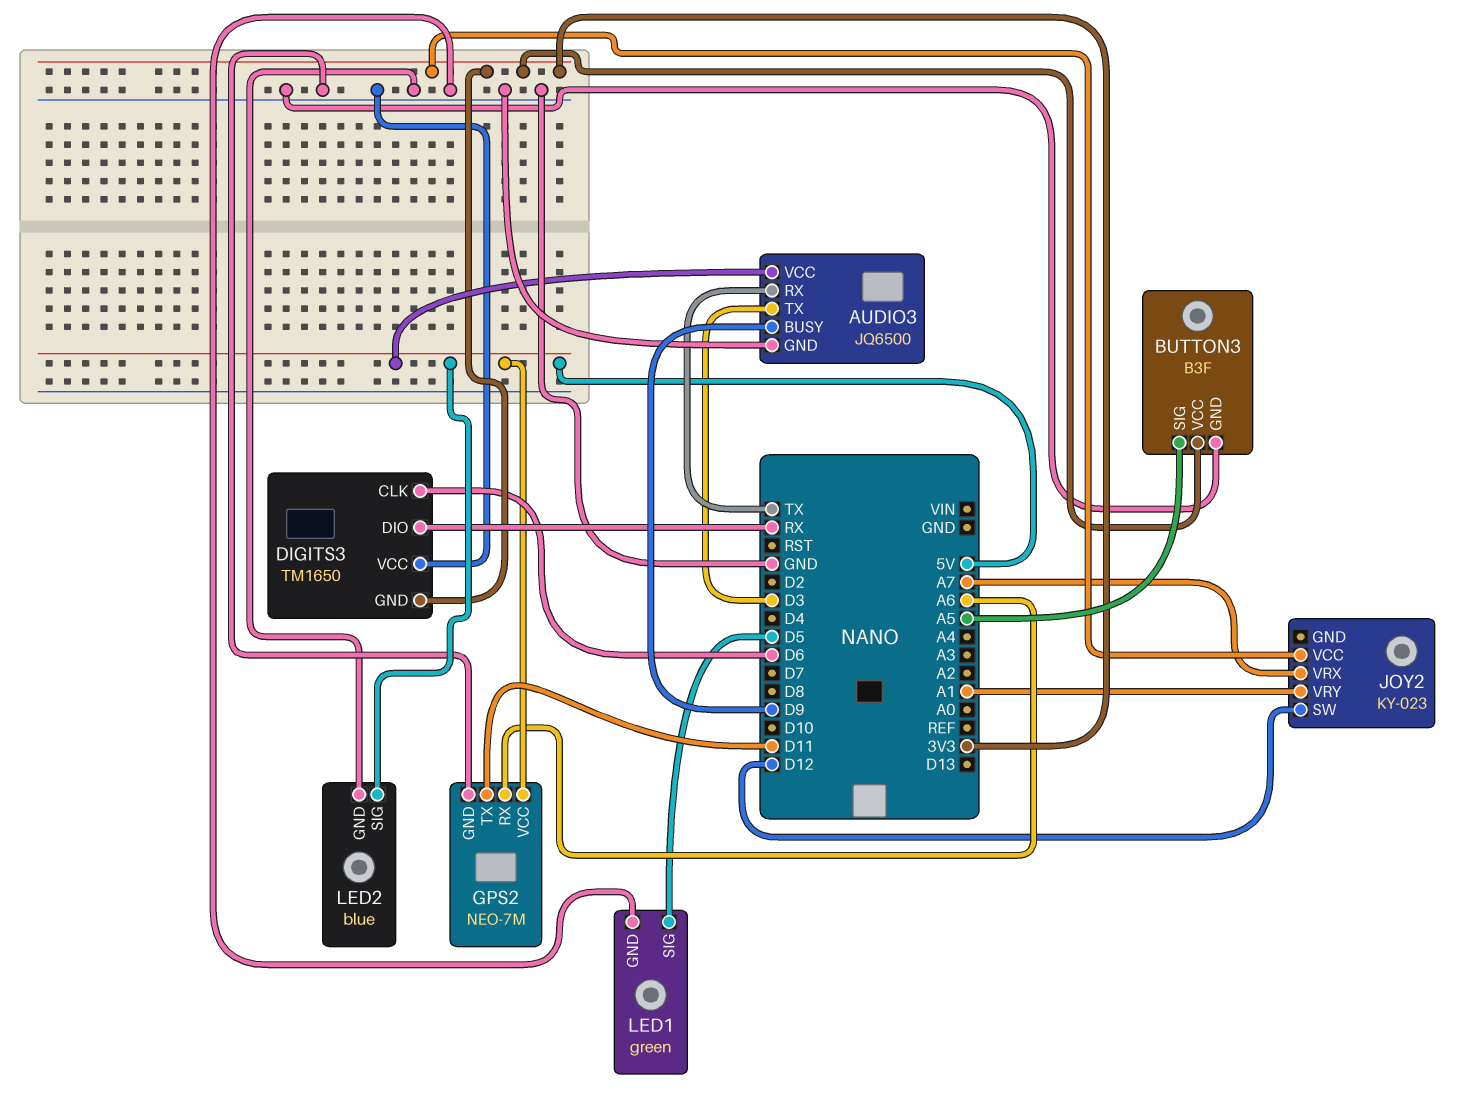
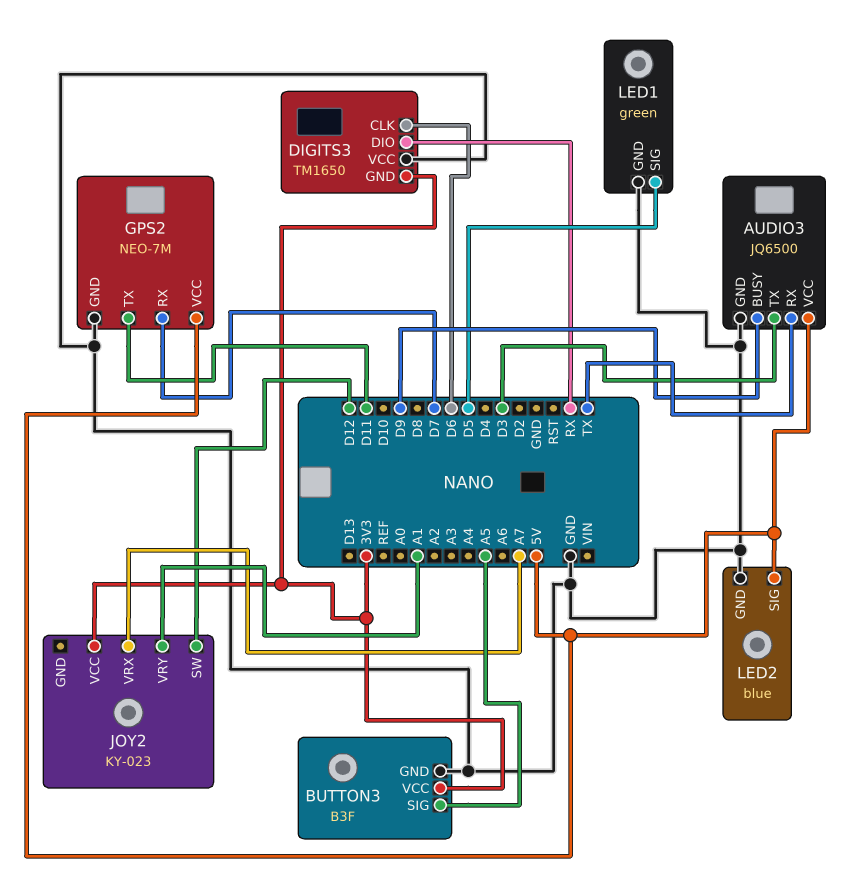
GPS2 pin RX: A6 -> D7

